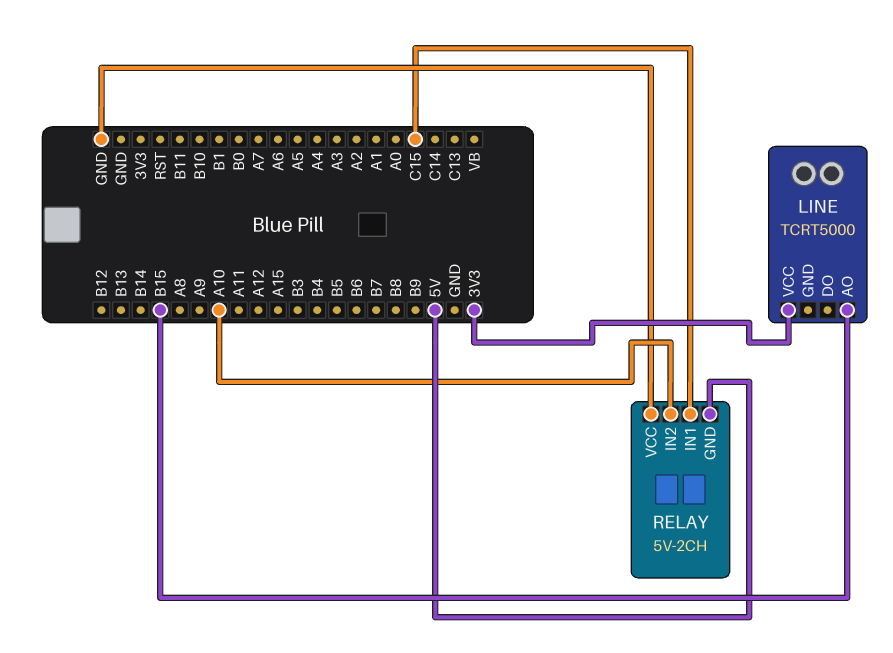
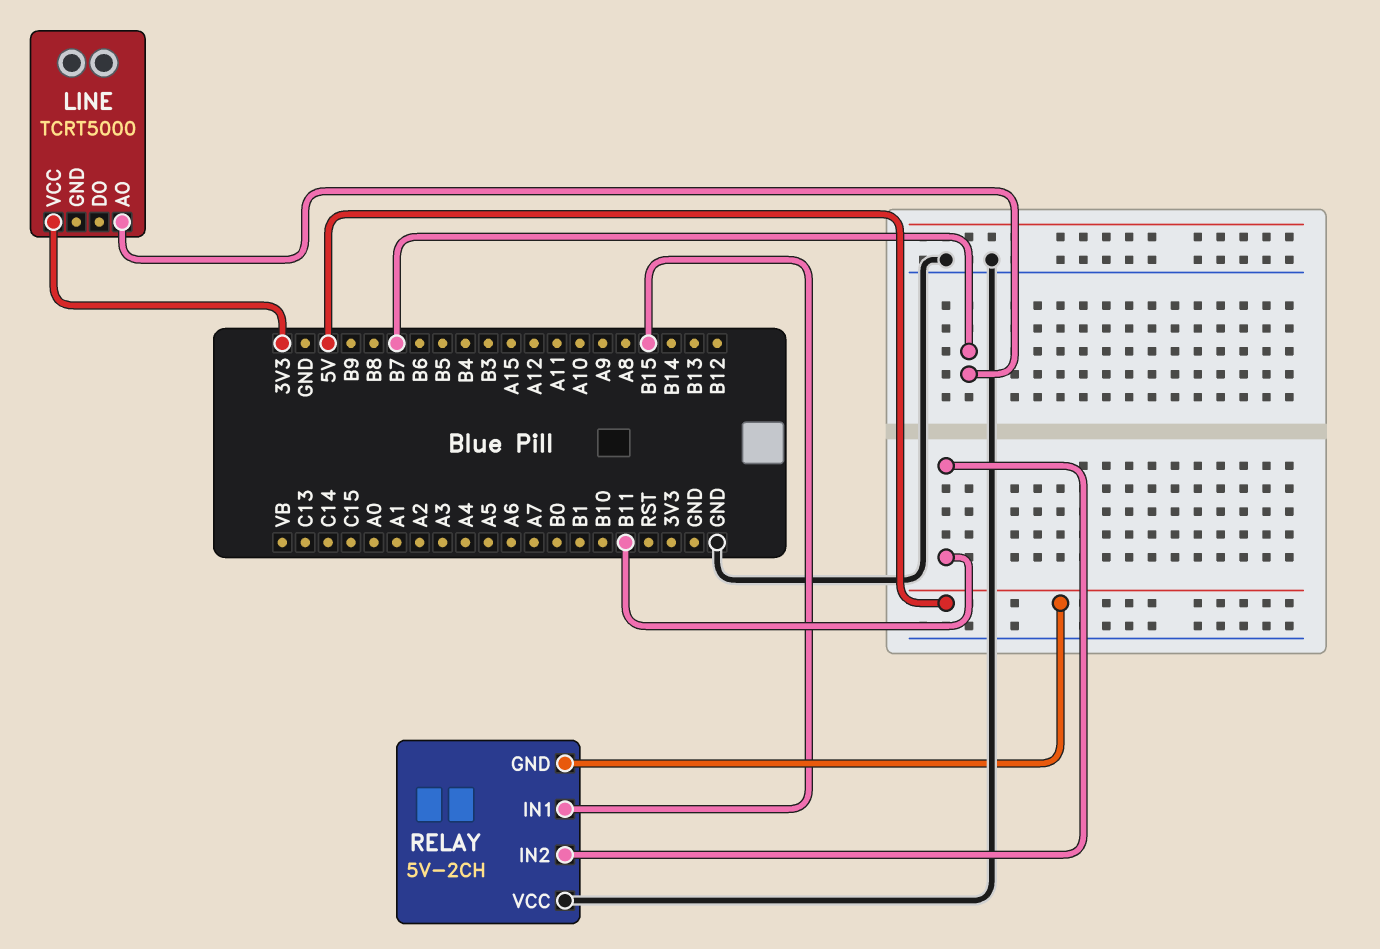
LINE pin AO: B15 -> B7
RELAY pin IN1: C15 -> B15
RELAY pin IN2: A10 -> B11

